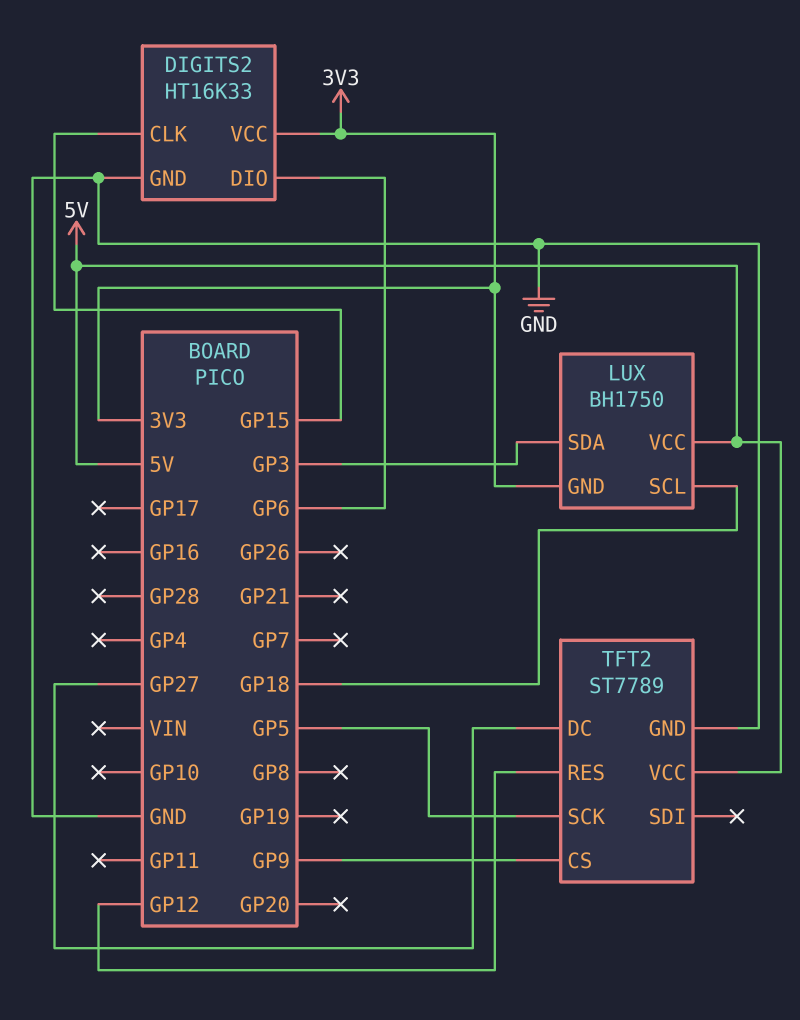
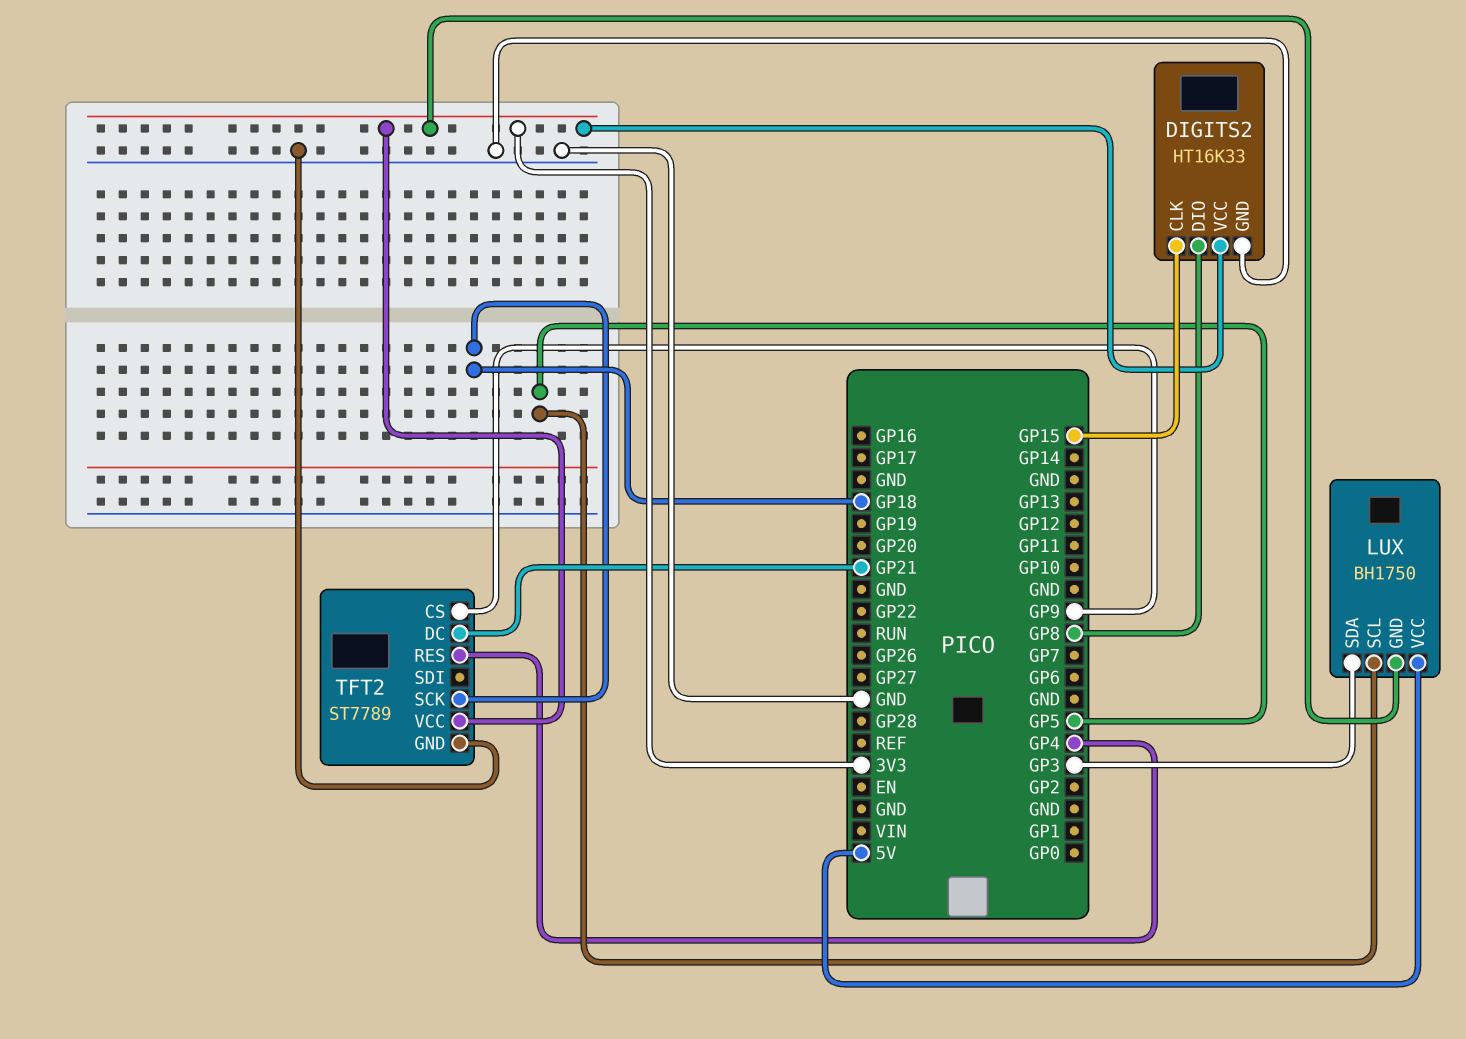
DIGITS2 pin DIO: GP6 -> GP8
LUX pin SCL: GP18 -> GP5
TFT2 pin DC: GP27 -> GP21
TFT2 pin RES: GP12 -> GP4
TFT2 pin SCK: GP5 -> GP18
TFT2 pin VCC: 5V -> 3V3

